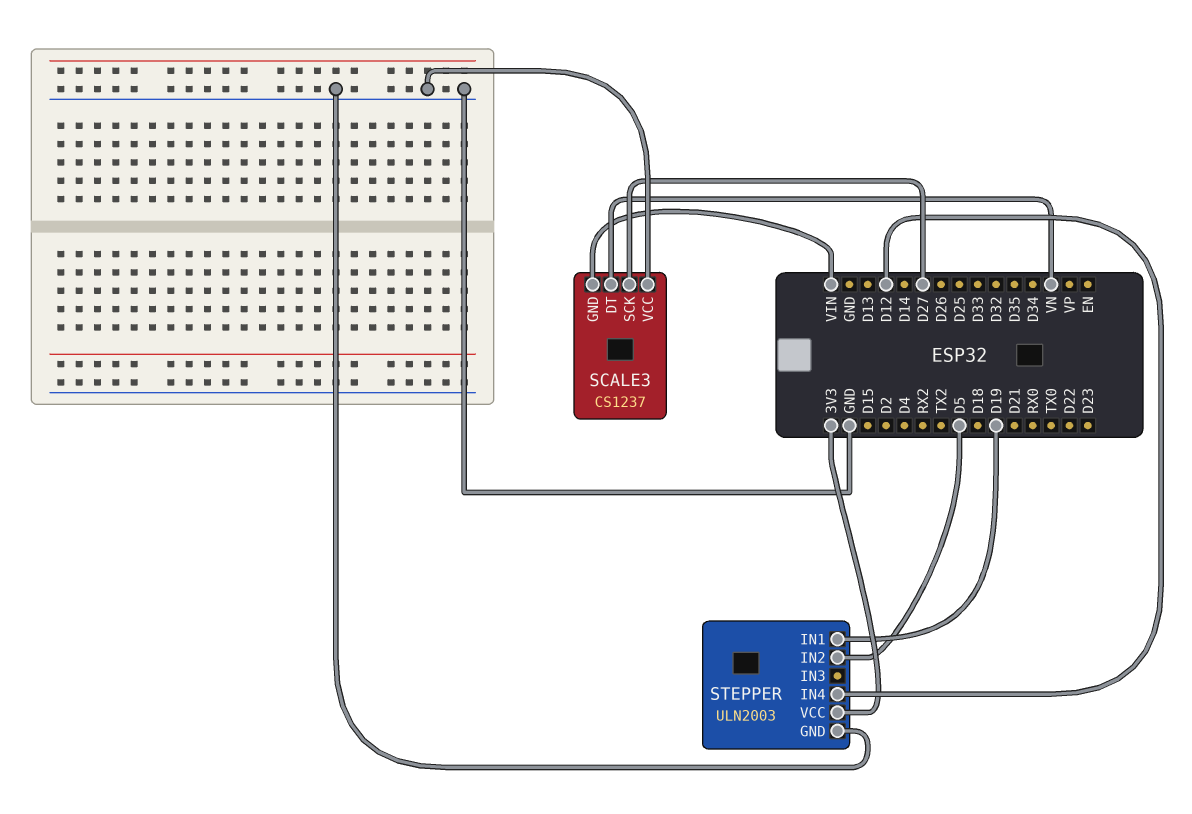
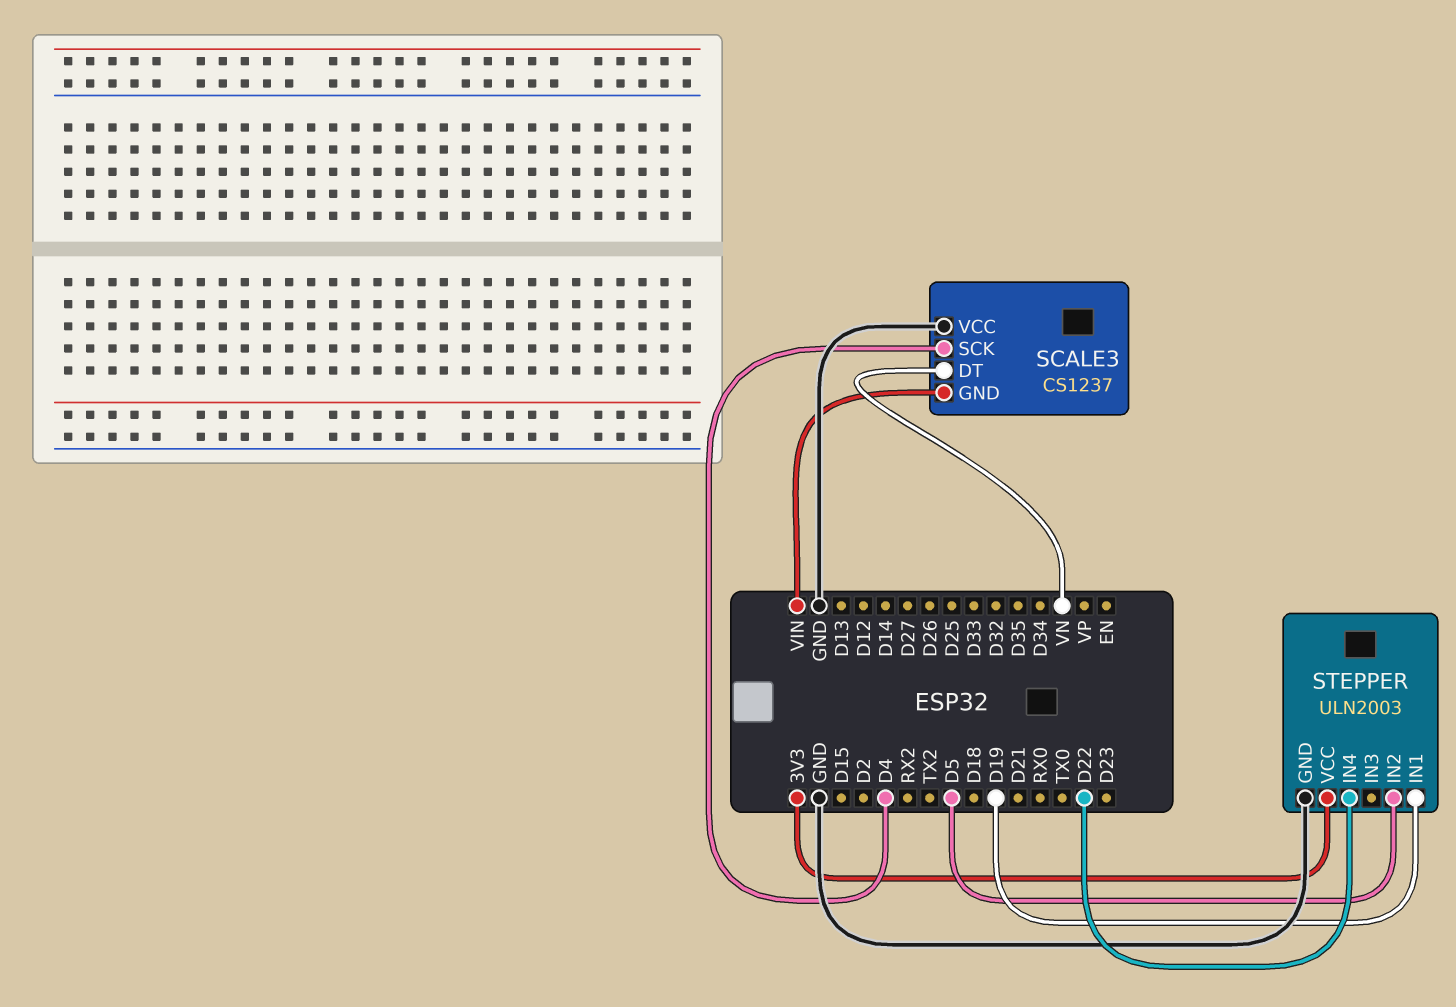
SCALE3 pin SCK: D27 -> D4
STEPPER pin IN4: D12 -> D22

